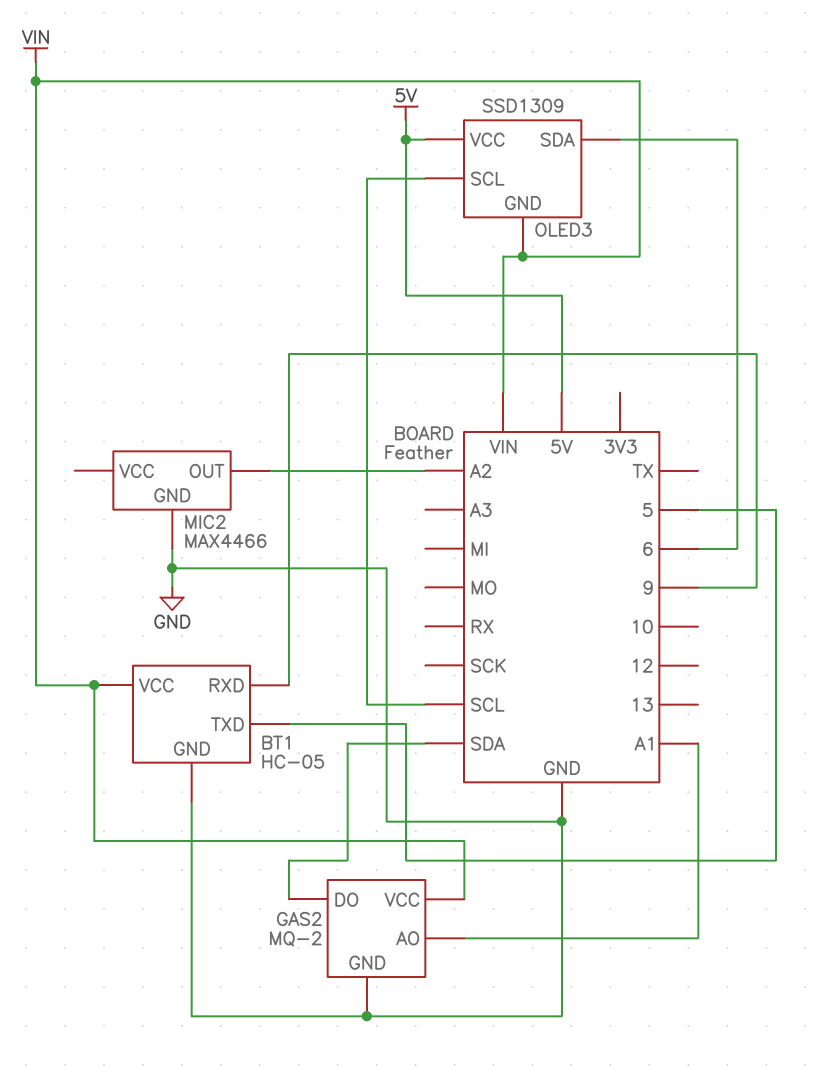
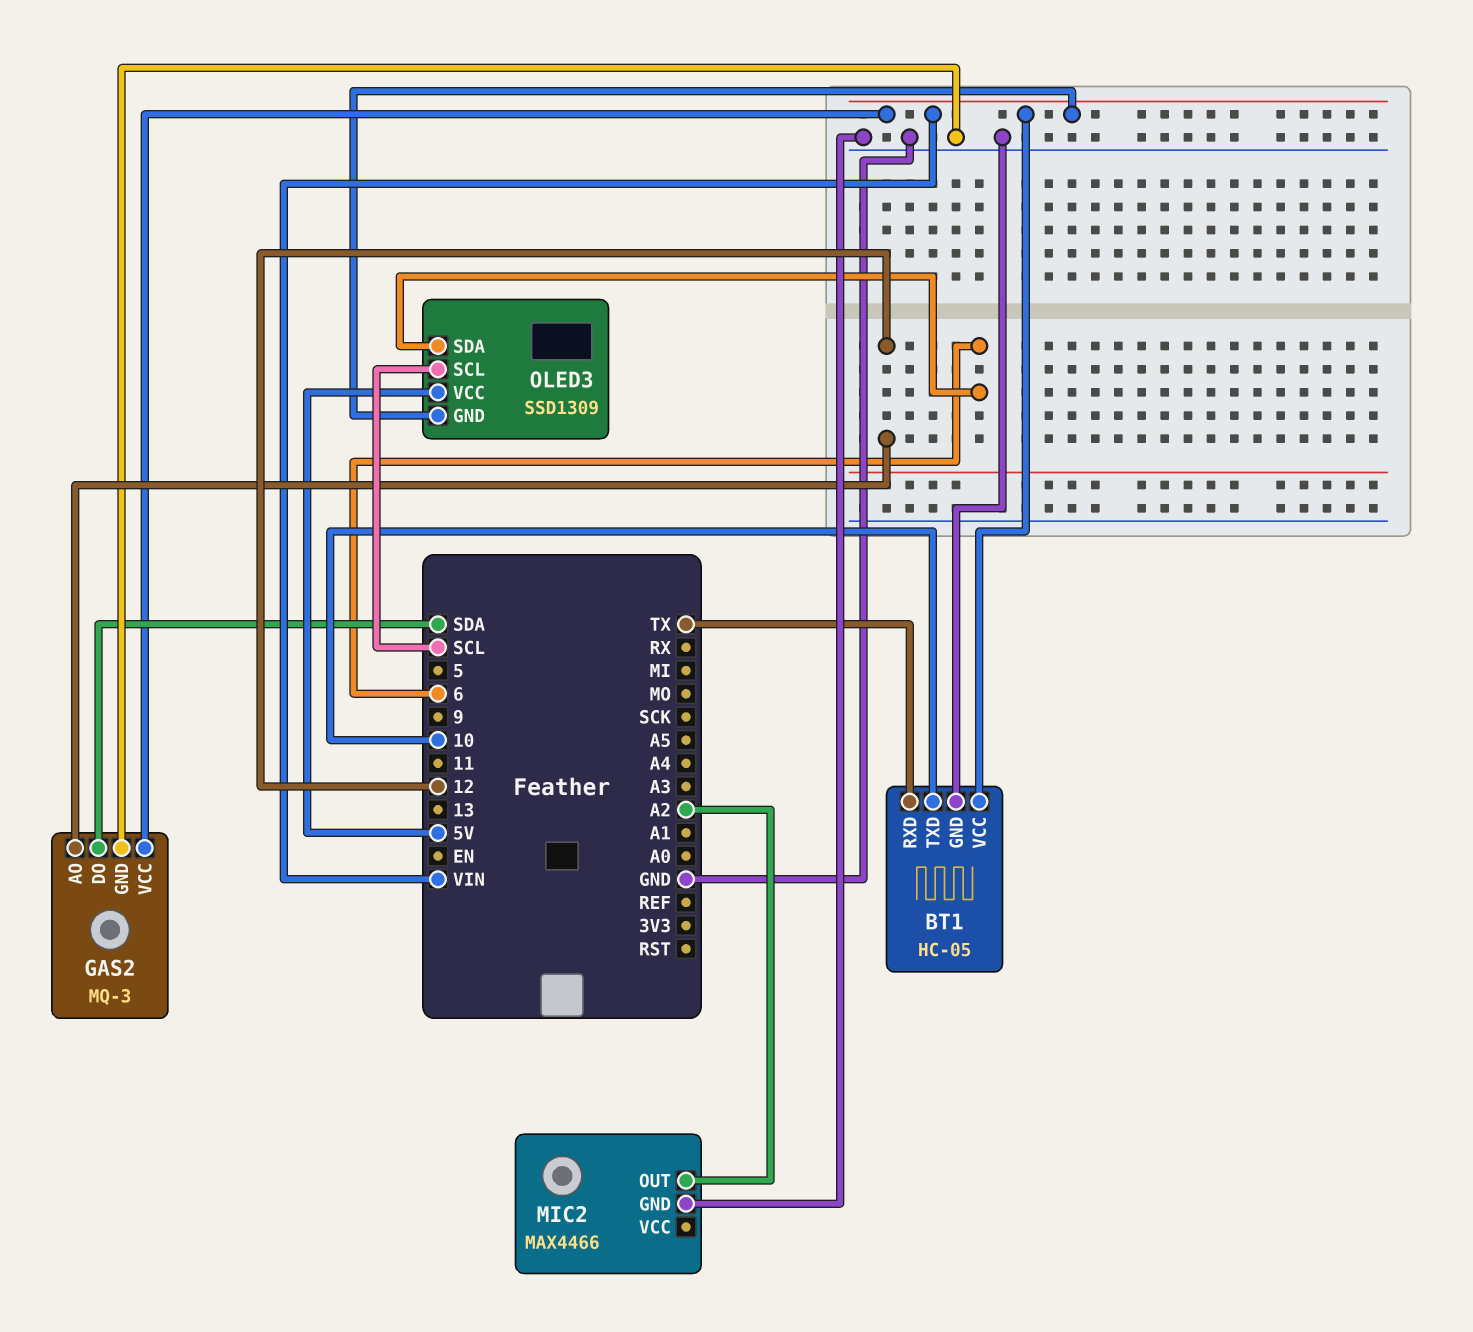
BT1 pin RXD: 9 -> TX
BT1 pin TXD: 5 -> 10
GAS2: MQ-2 -> MQ-3
GAS2 pin AO: A1 -> 12

